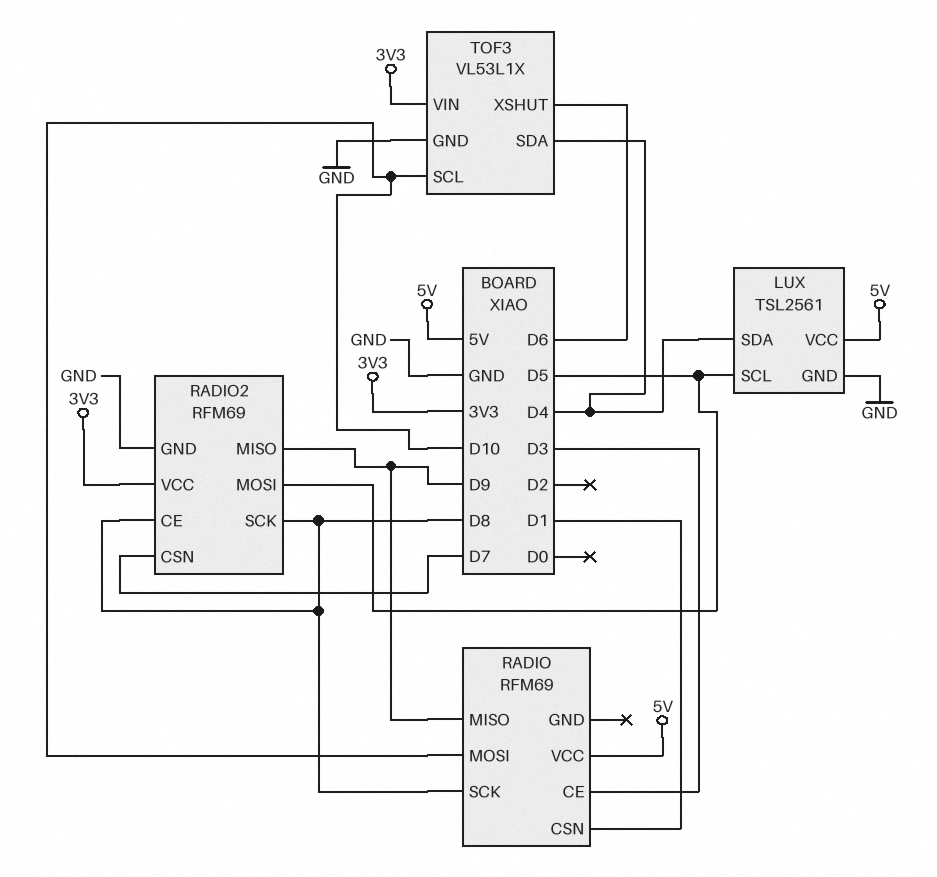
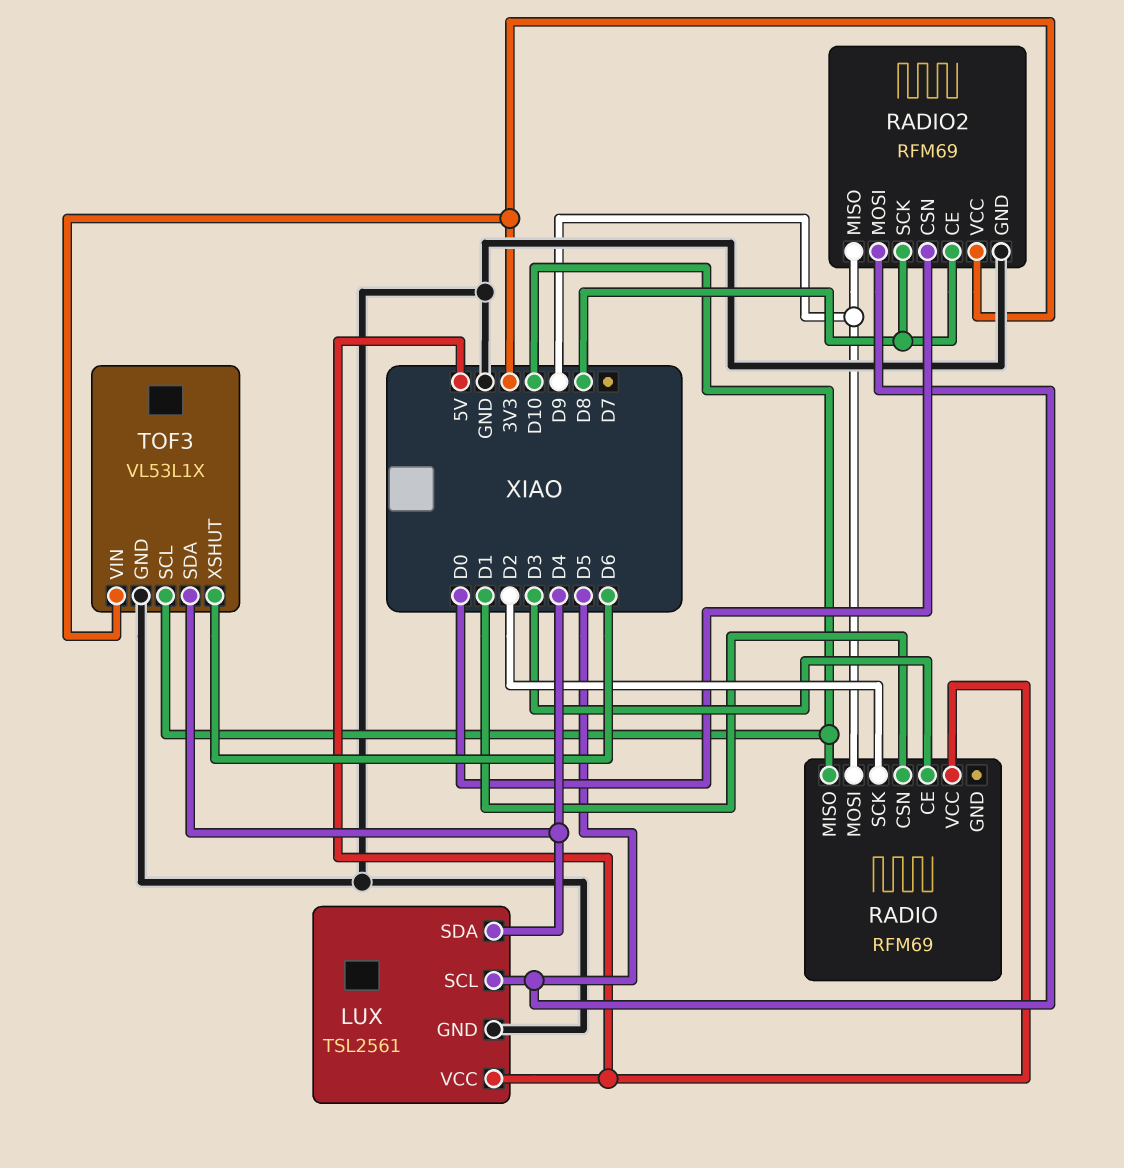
RADIO pin MISO: D9 -> D10
RADIO pin MOSI: D10 -> D9
RADIO pin SCK: D8 -> D2
RADIO2 pin CSN: D7 -> D0

